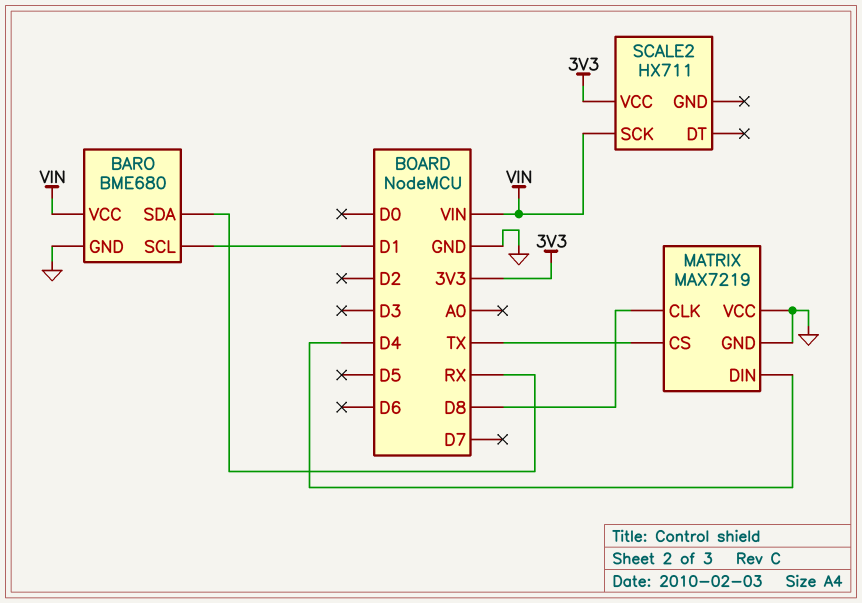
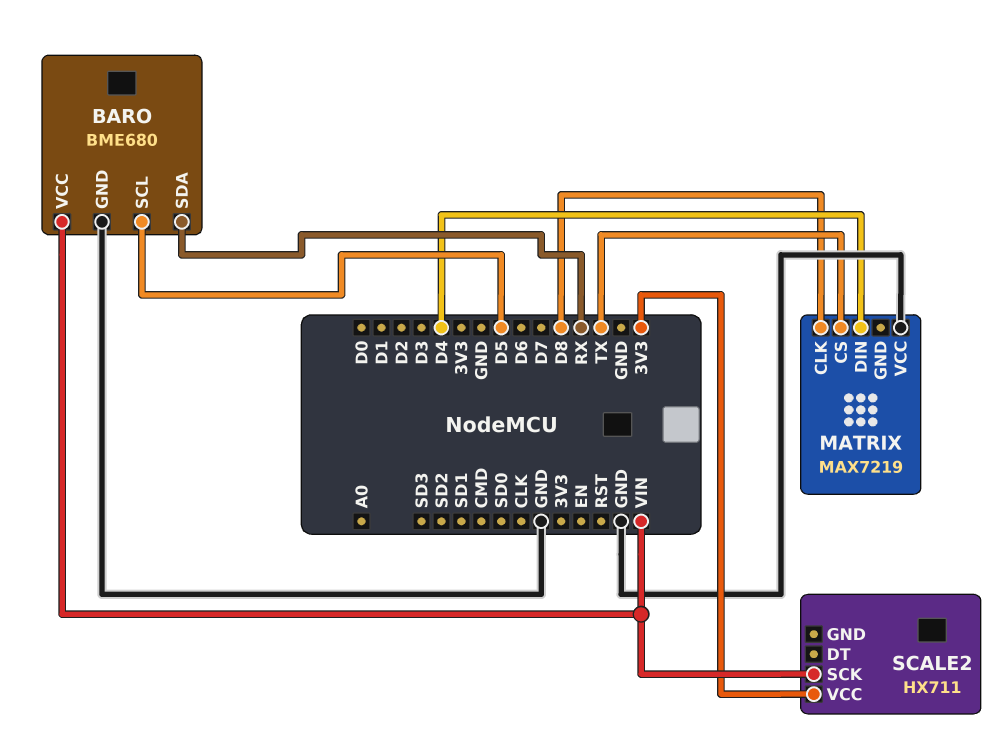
BARO pin SCL: D1 -> D5
MATRIX pin GND: GND -> none

